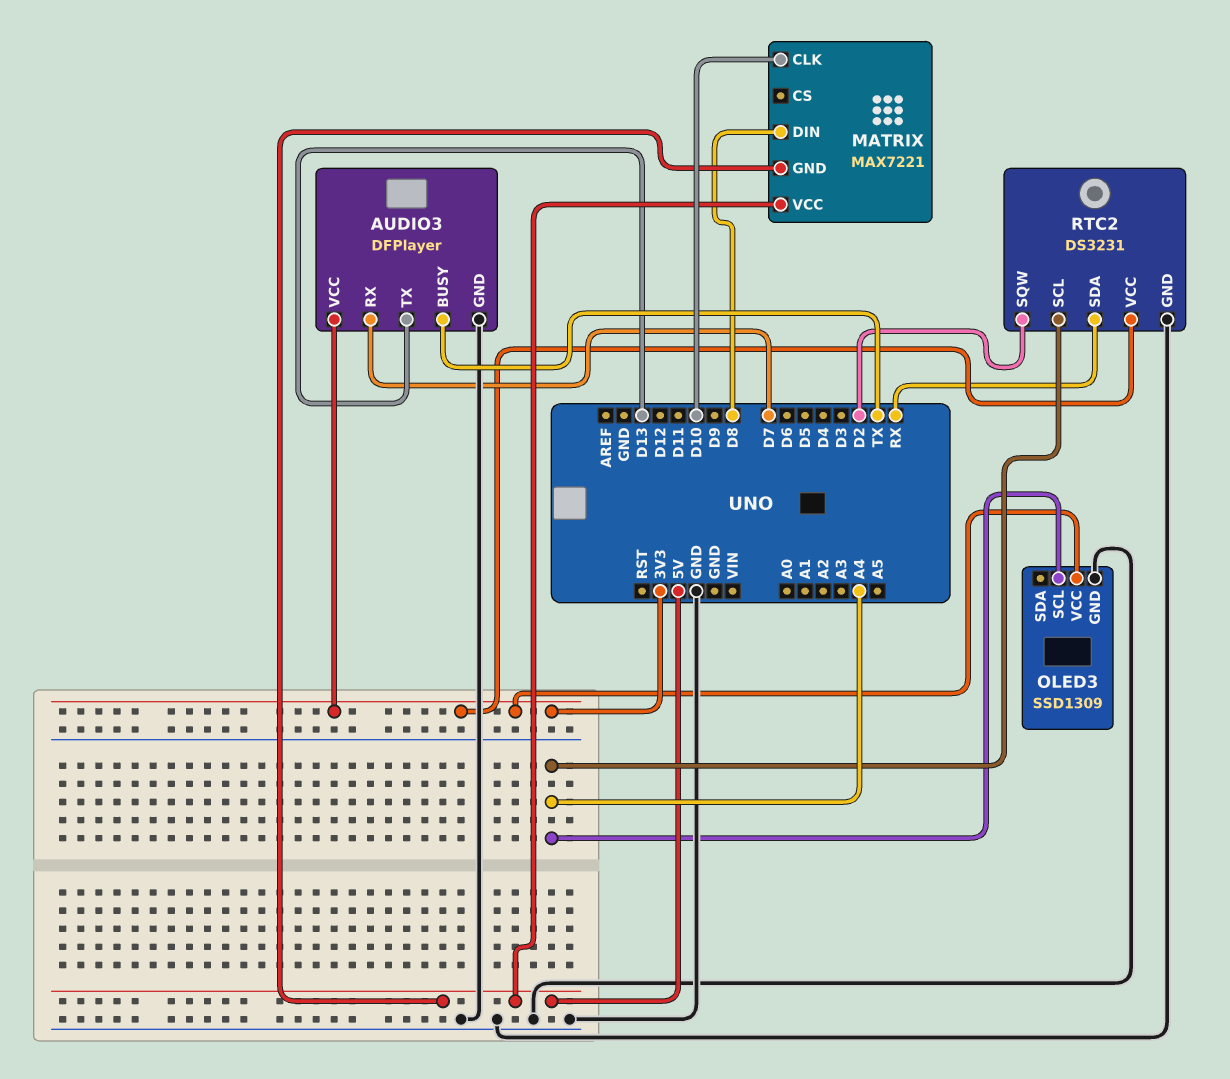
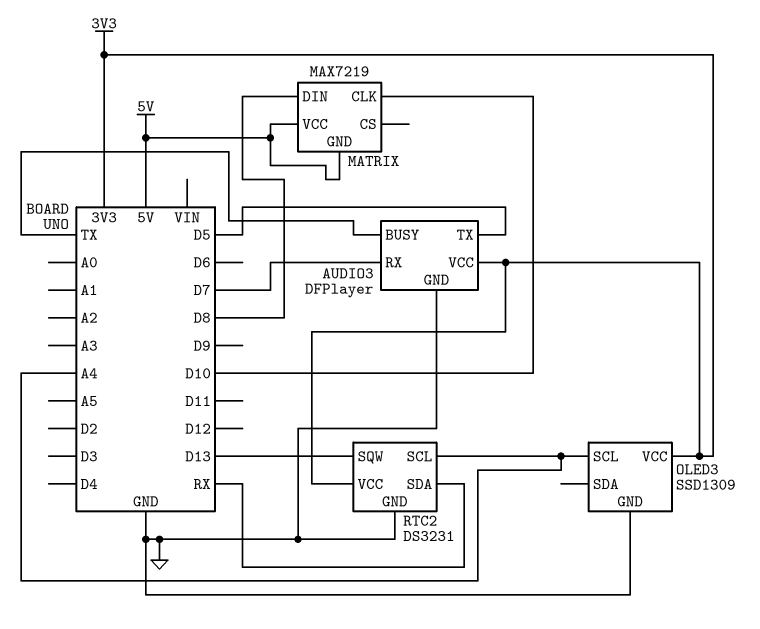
AUDIO3 pin TX: D13 -> D5
MATRIX: MAX7221 -> MAX7219
RTC2 pin SQW: D2 -> D13

